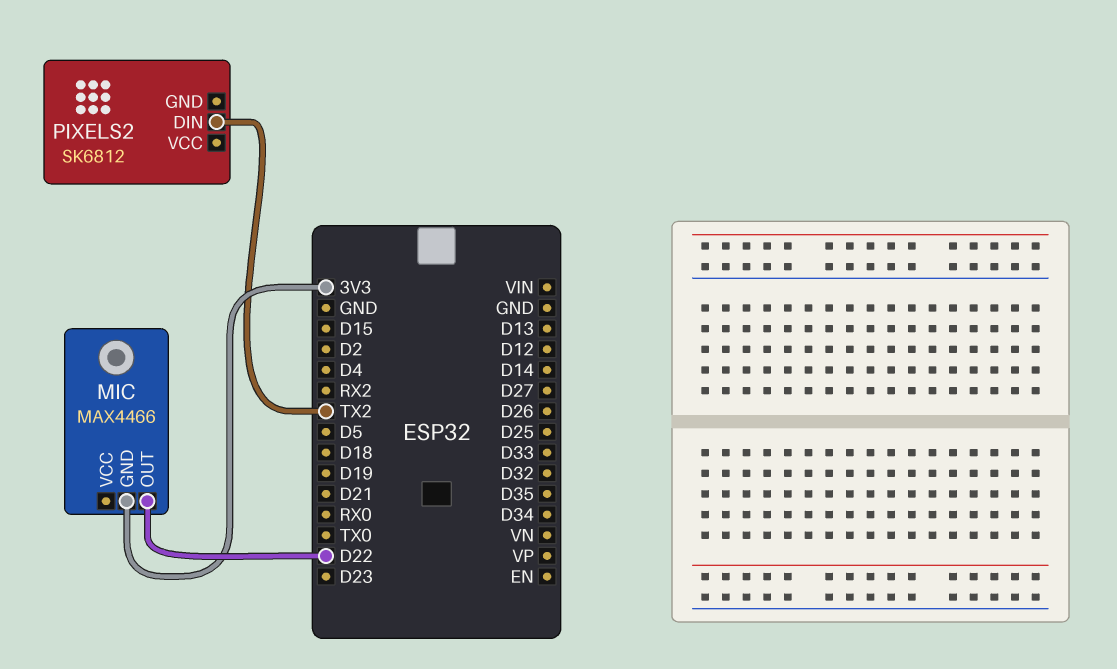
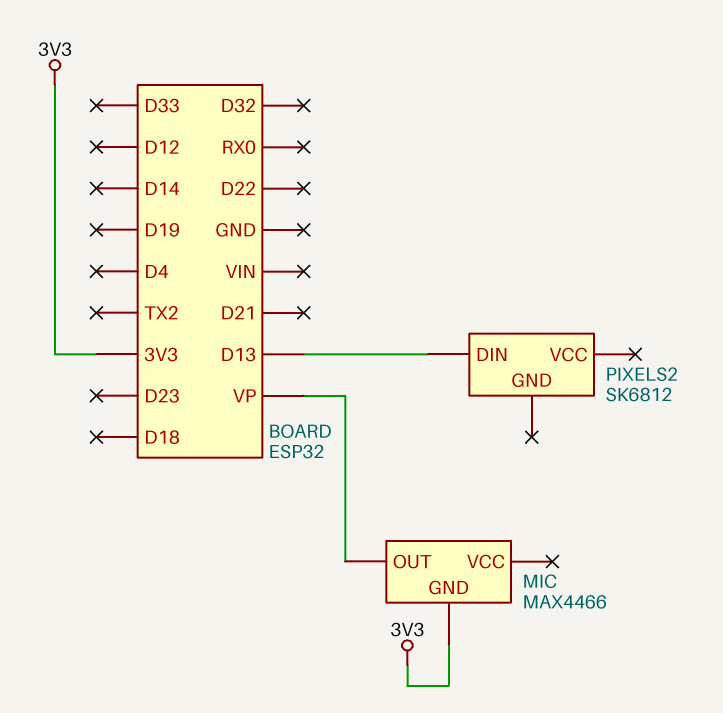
MIC pin OUT: D22 -> VP
PIXELS2 pin DIN: TX2 -> D13

